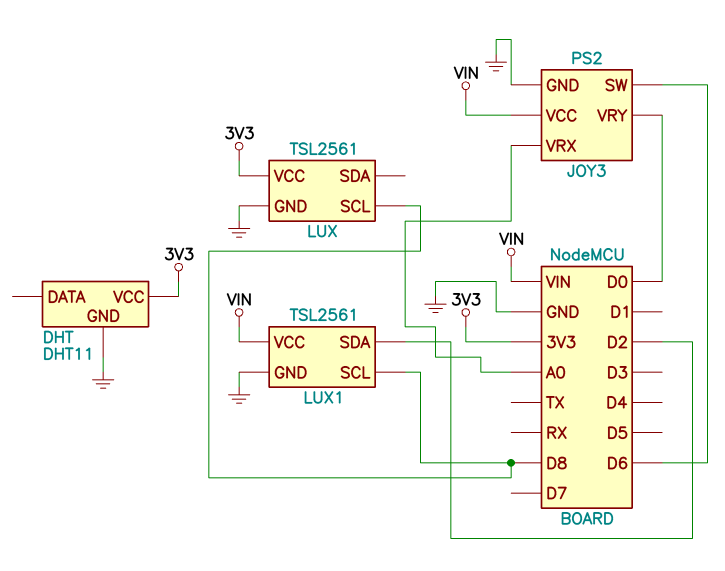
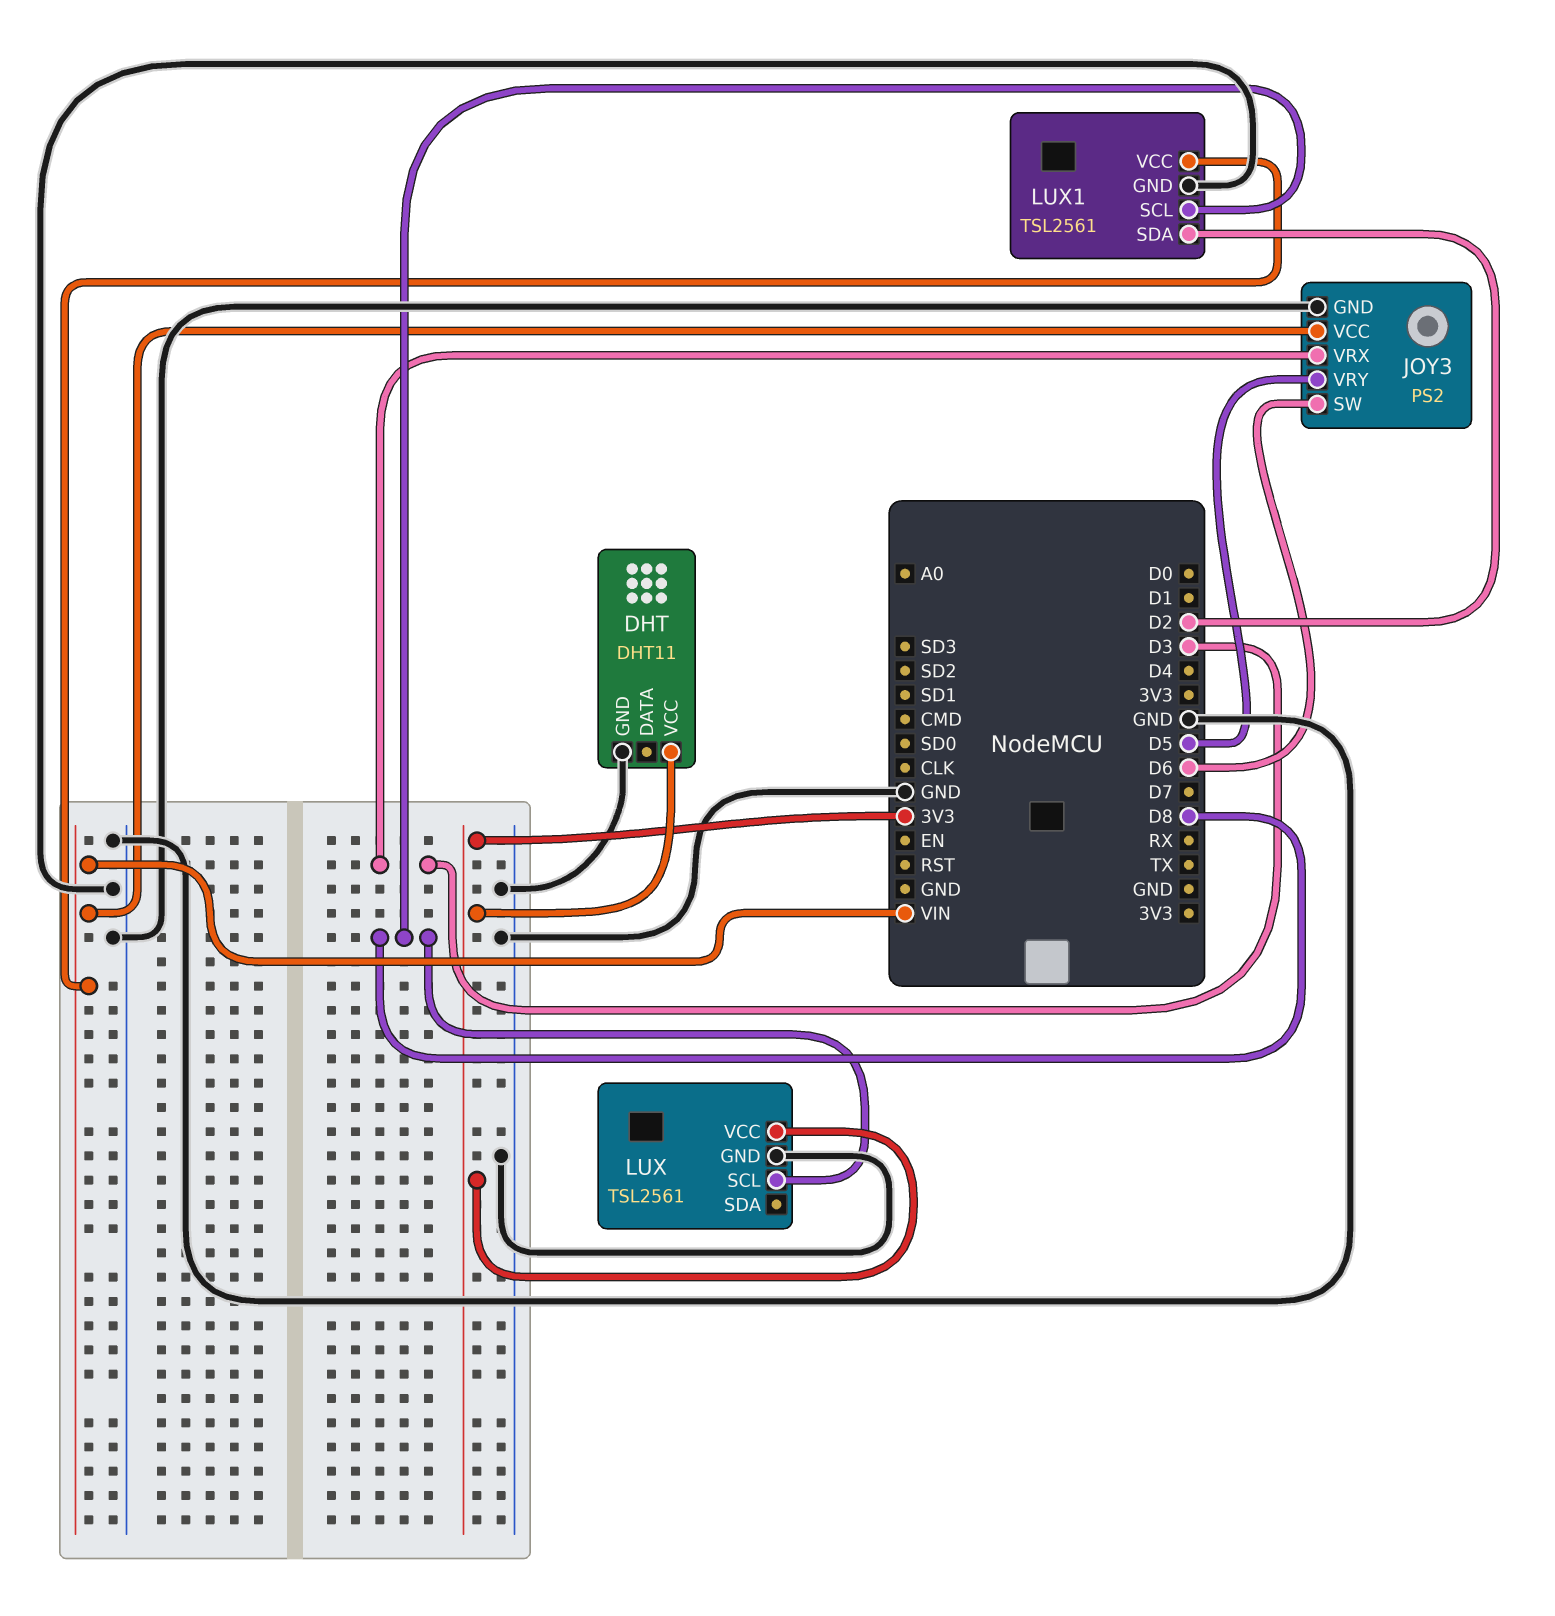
JOY3 pin VRX: A0 -> D3
JOY3 pin VRY: D0 -> D5

